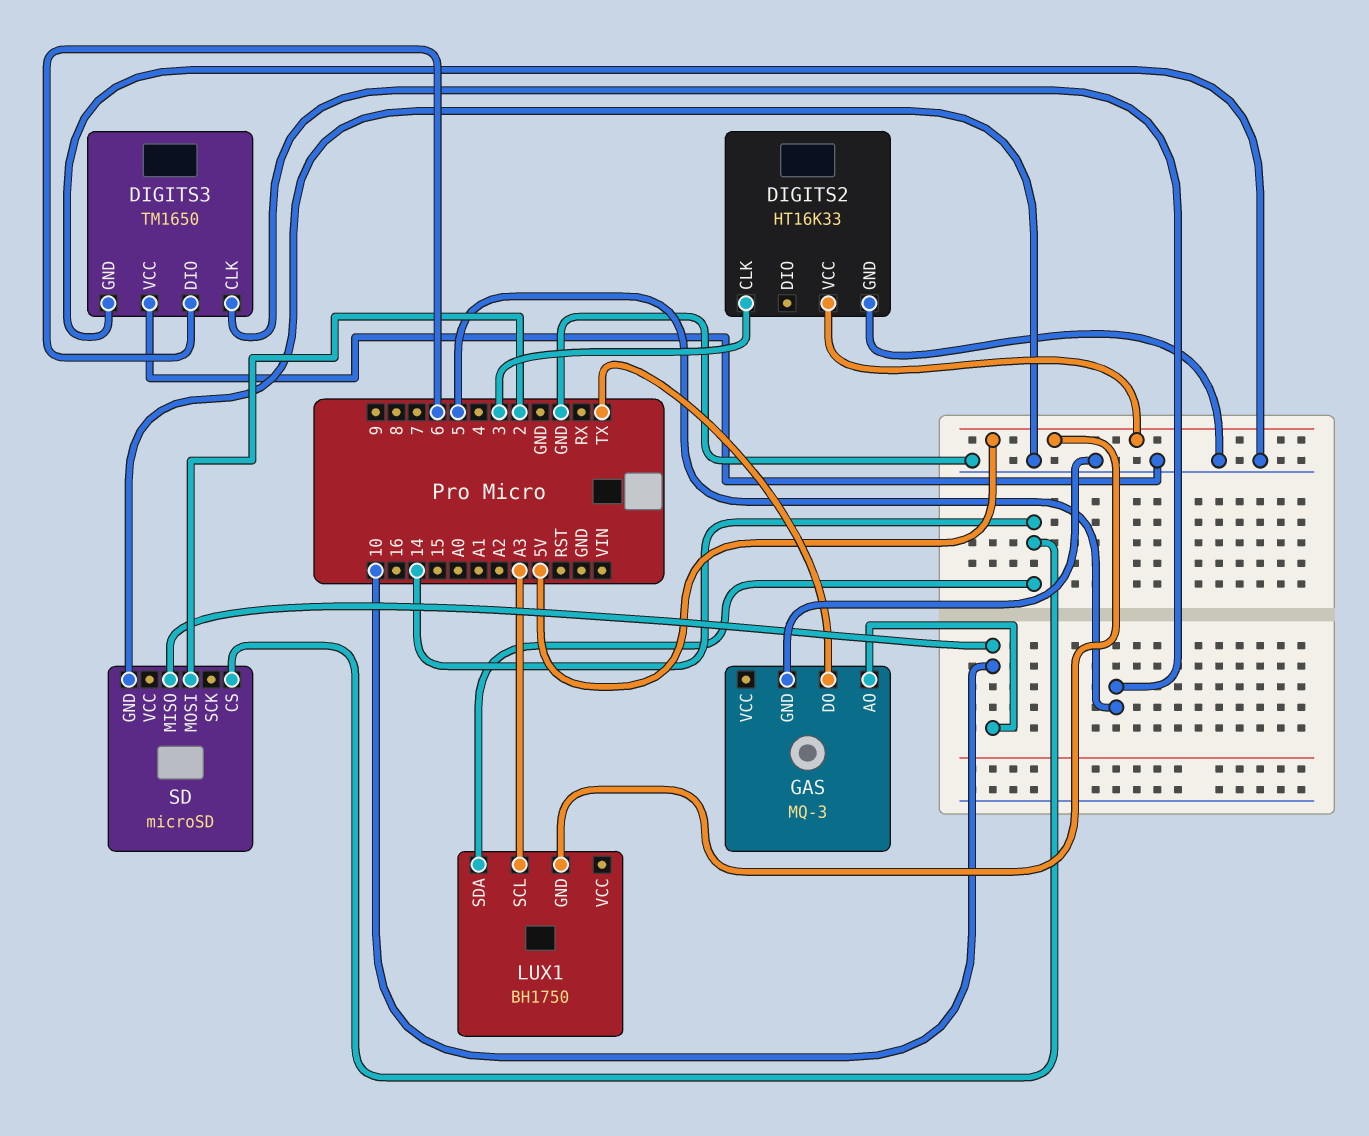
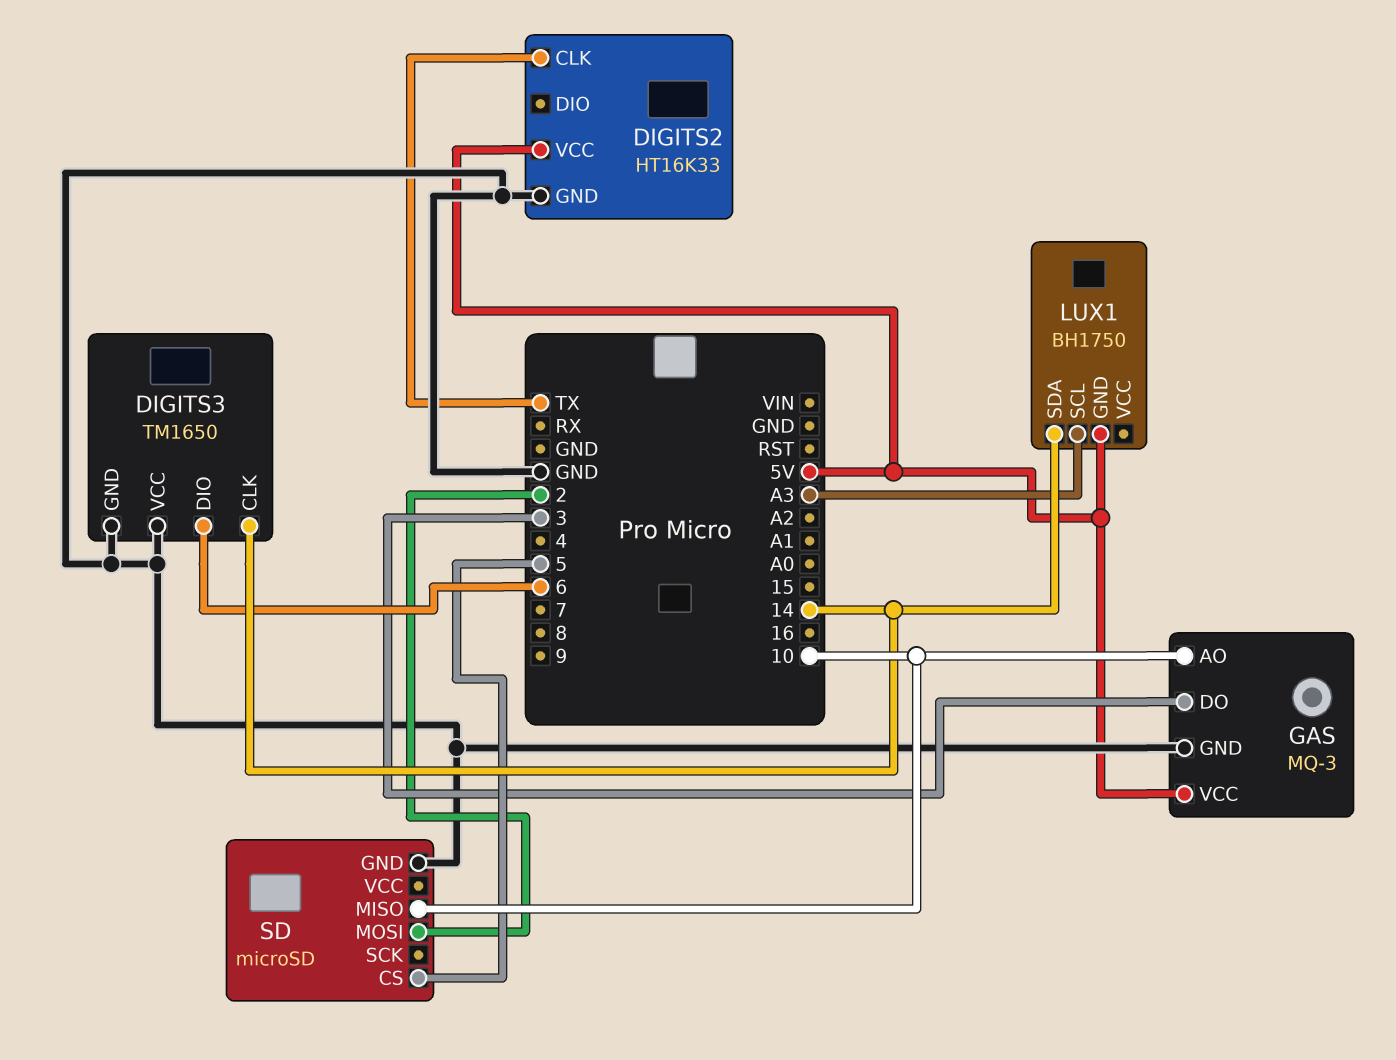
DIGITS2 pin CLK: 3 -> TX
DIGITS3 pin CLK: 5 -> 14
GAS pin DO: TX -> 3
GAS pin VCC: none -> 5V
SD pin CS: 14 -> 5

